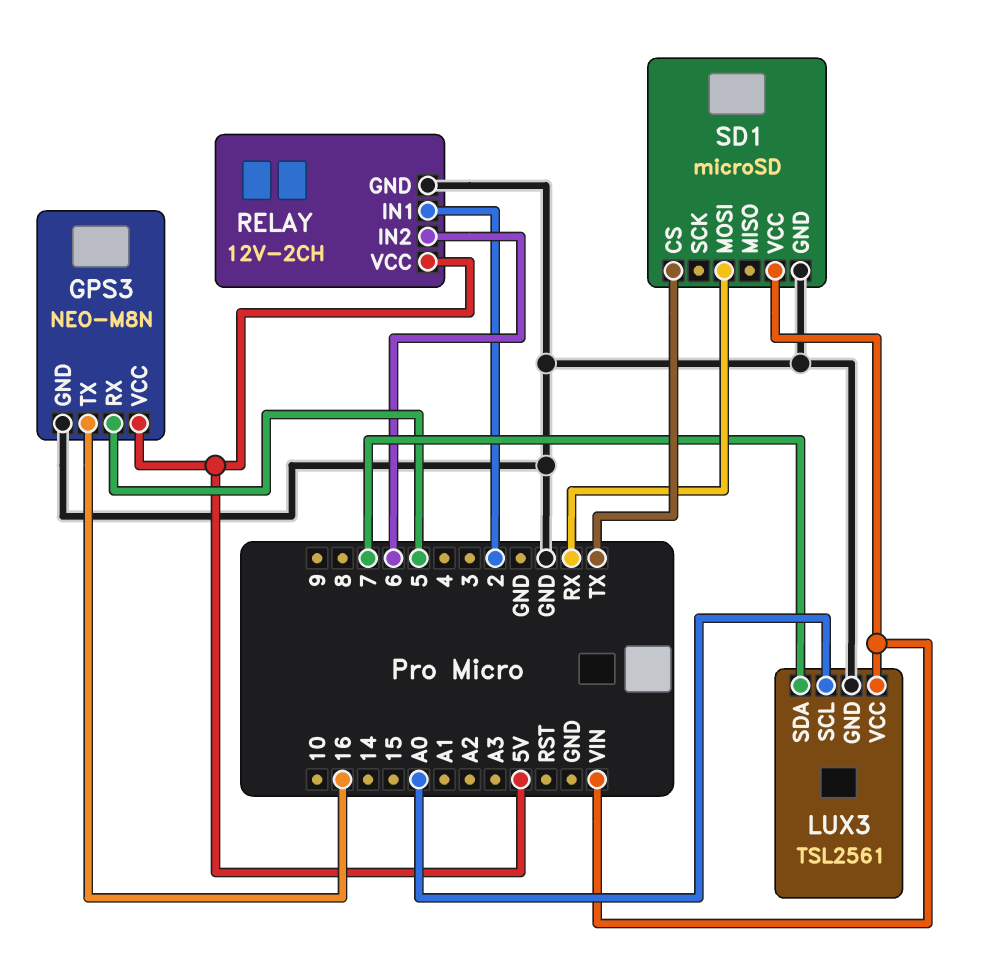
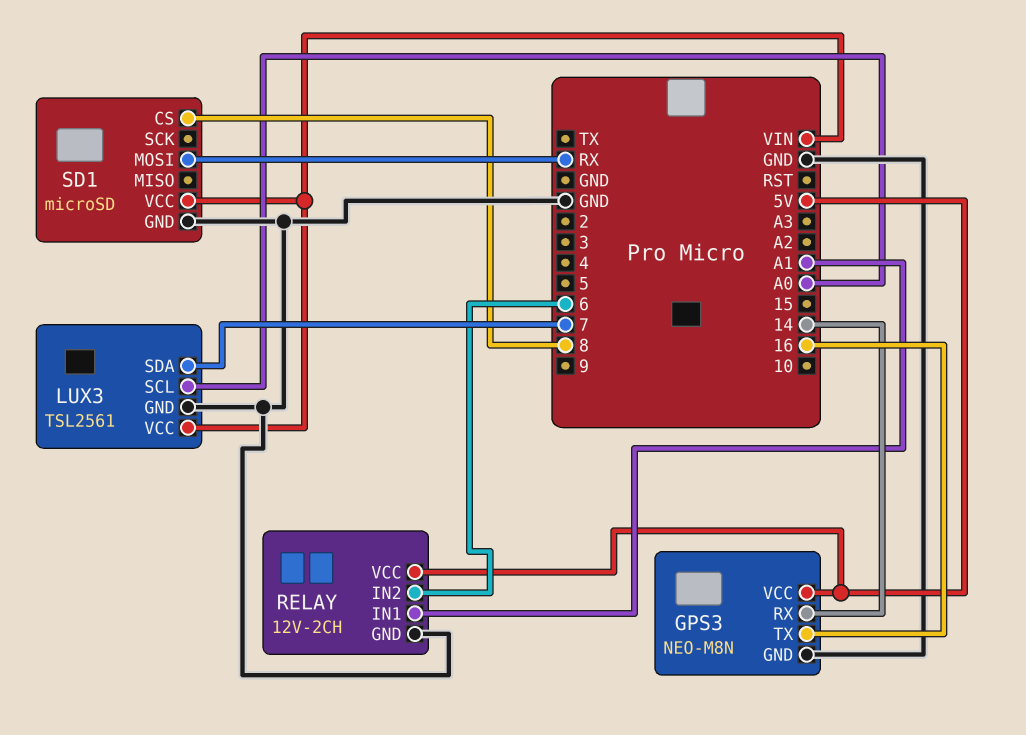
GPS3 pin RX: 5 -> 14
RELAY pin IN1: 2 -> A1
SD1 pin CS: TX -> 8

